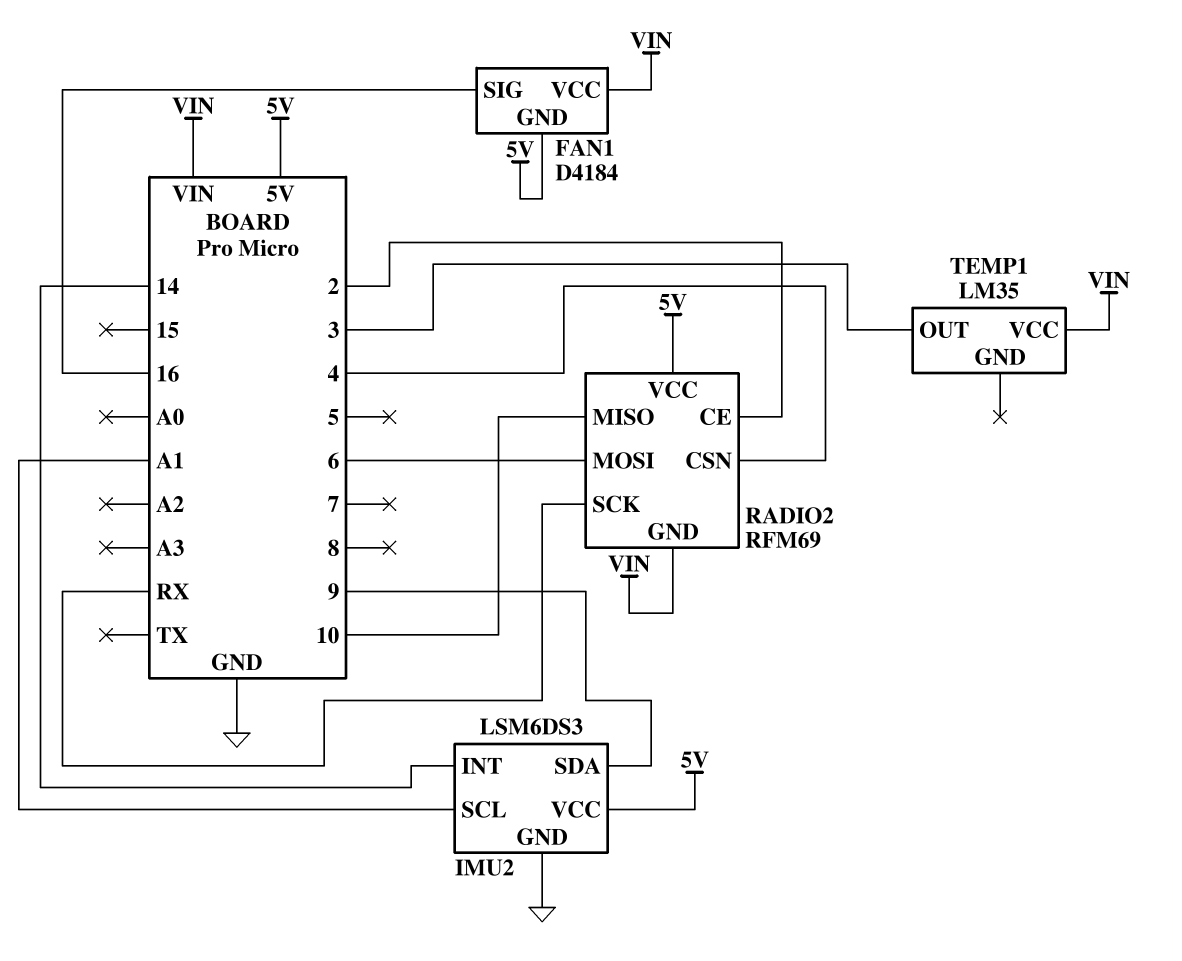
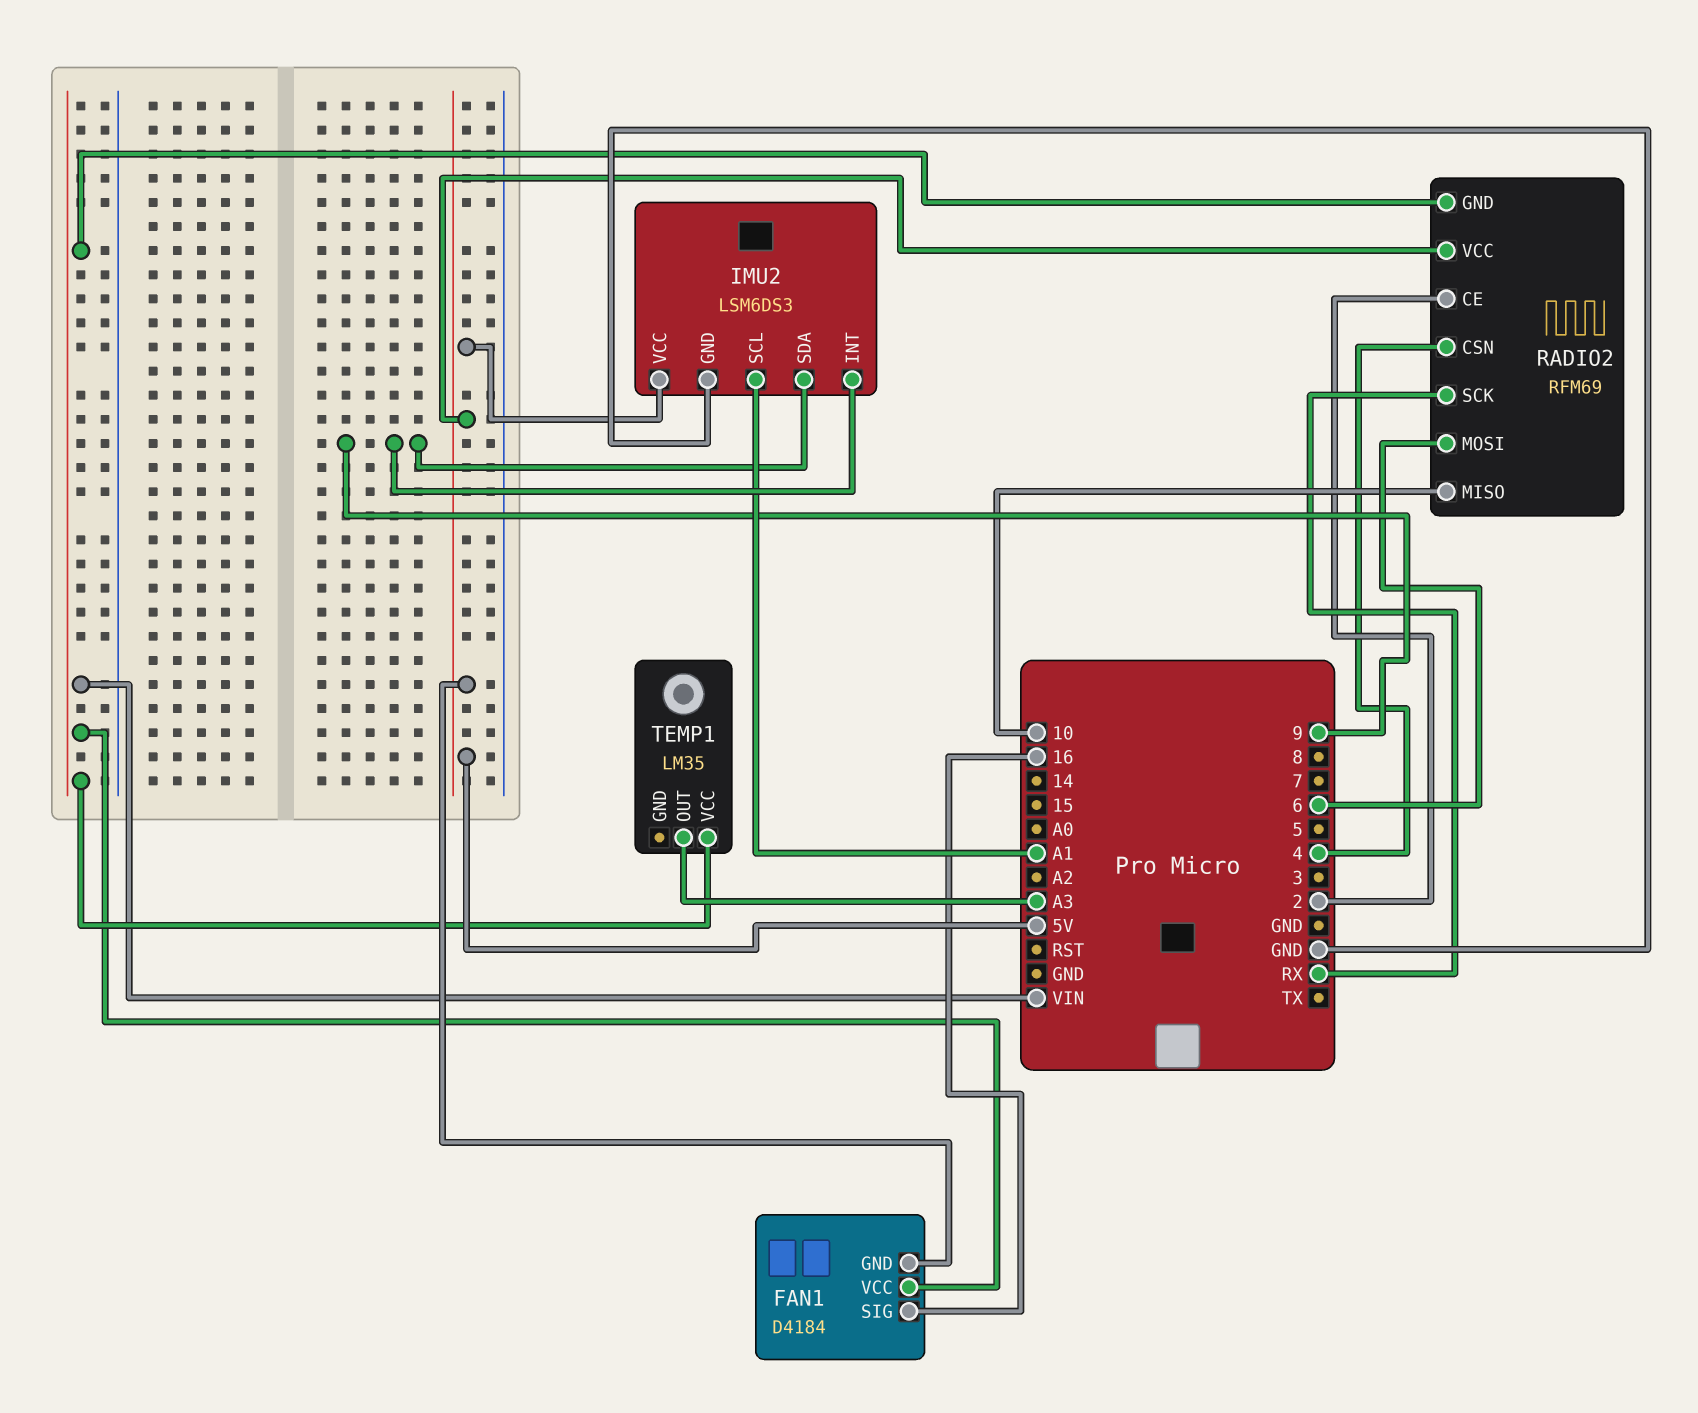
IMU2 pin INT: 14 -> 9
TEMP1 pin OUT: 3 -> A3

